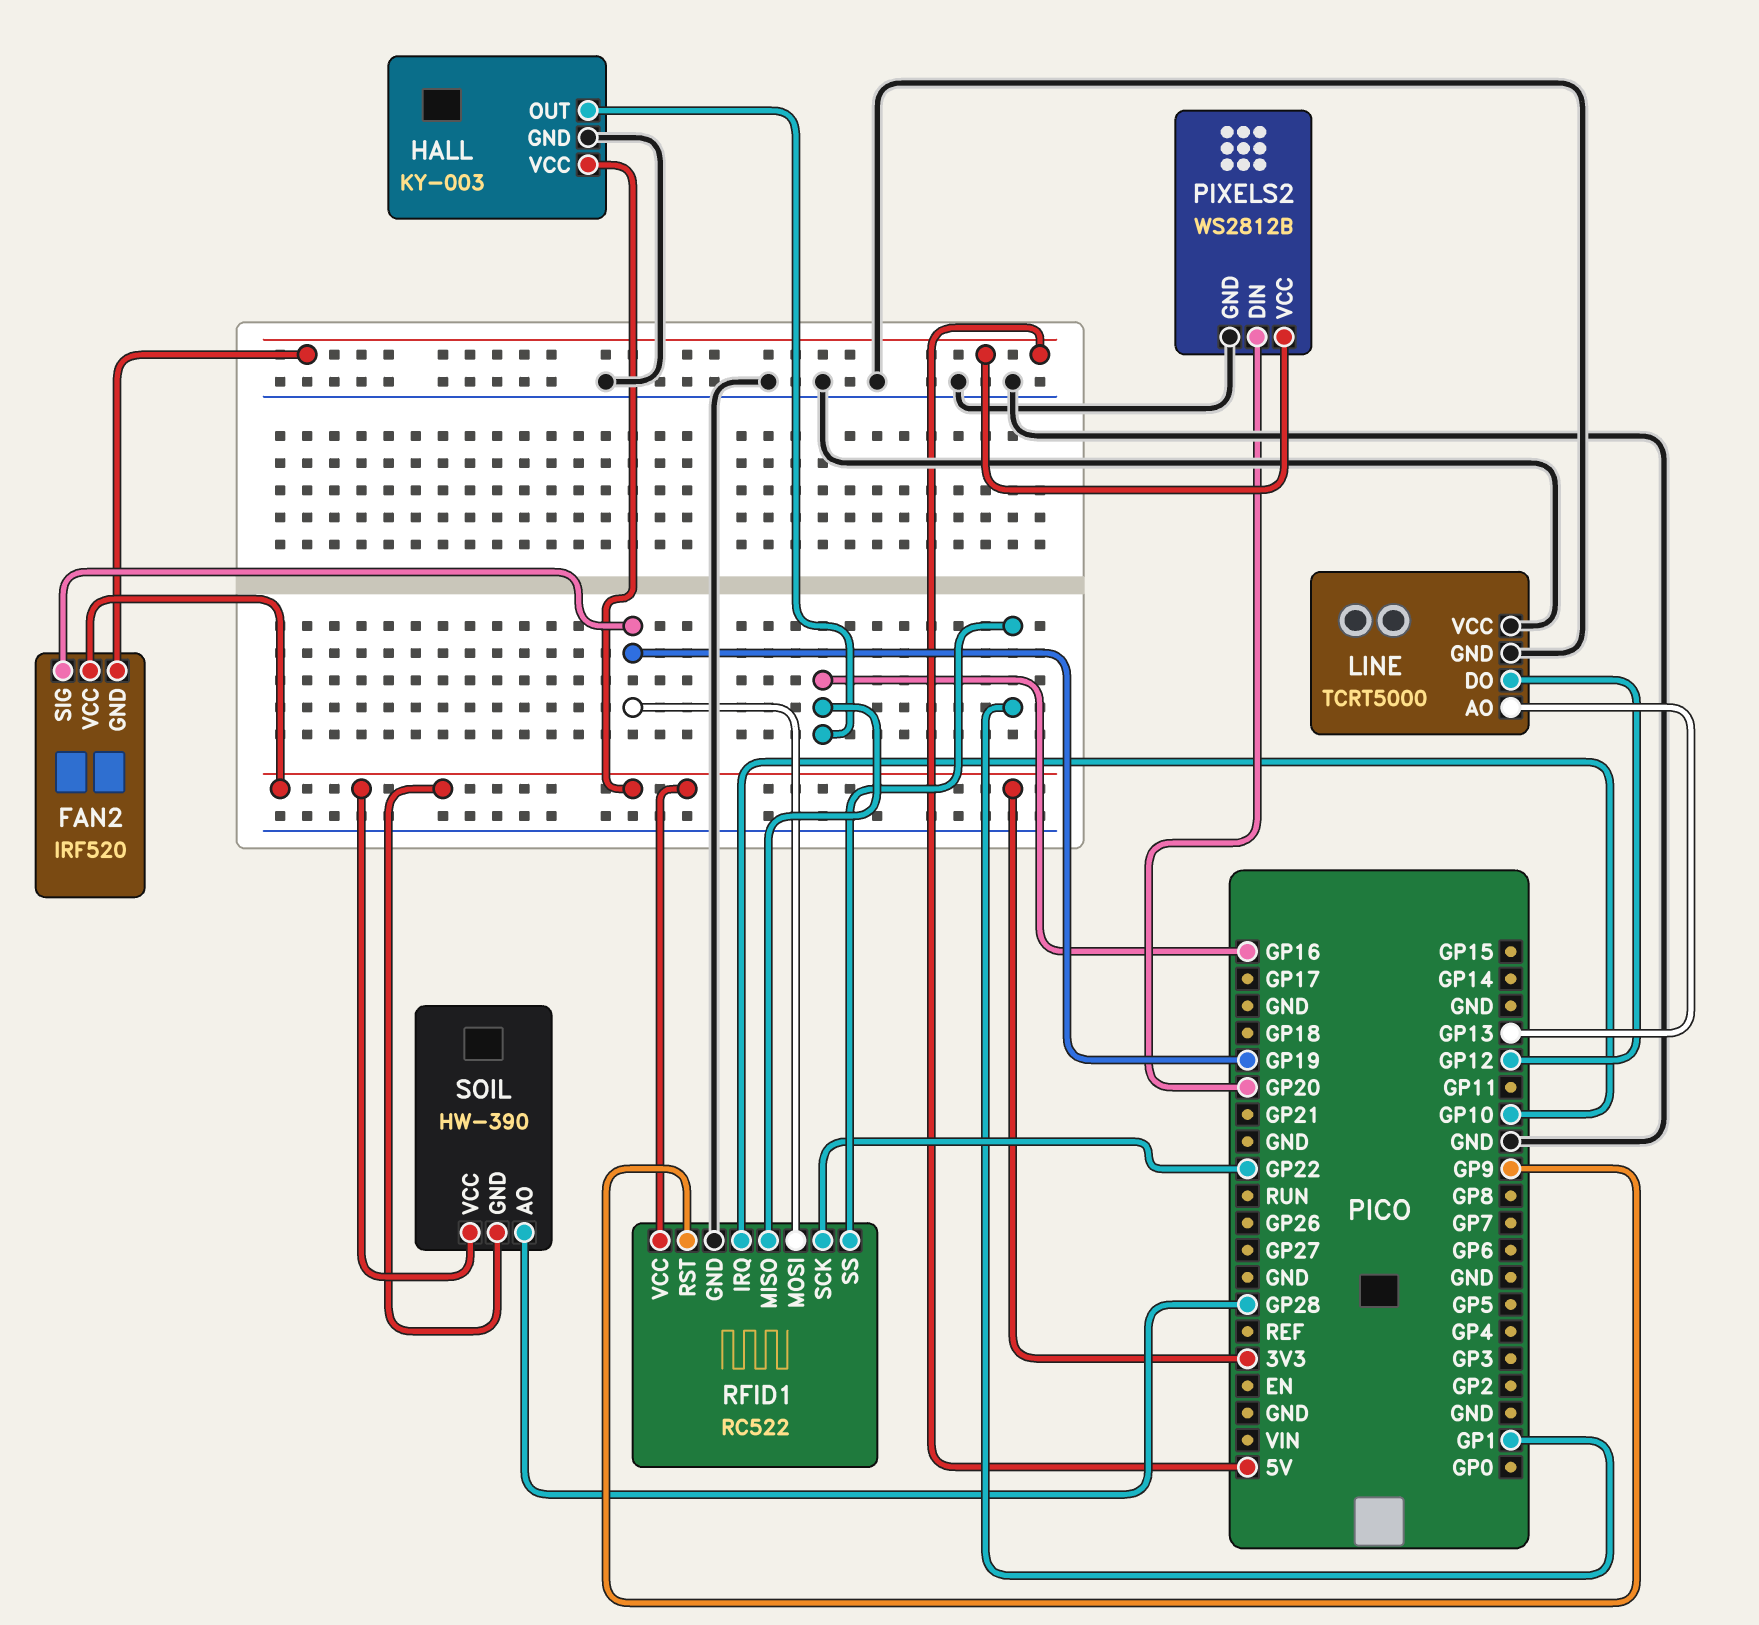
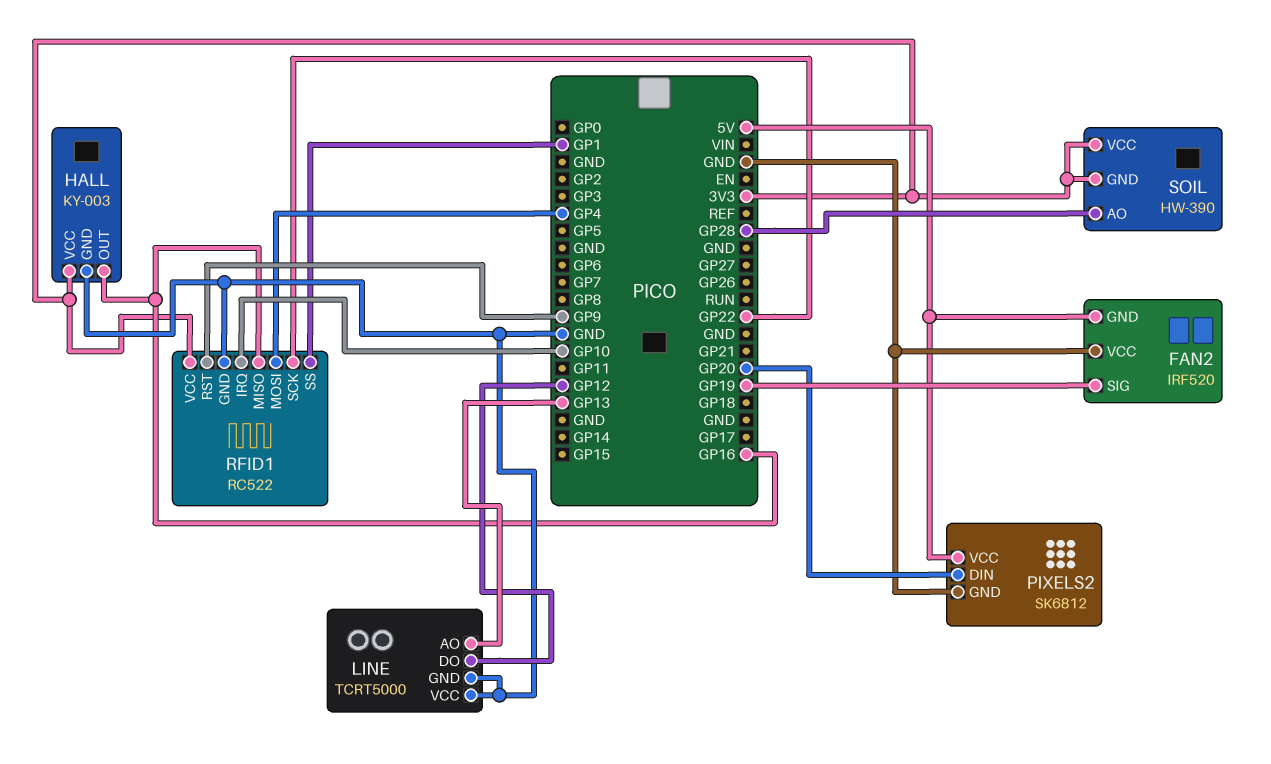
FAN2 pin VCC: 3V3 -> GND
PIXELS2: WS2812B -> SK6812
RFID1 pin MOSI: GP19 -> GP4

